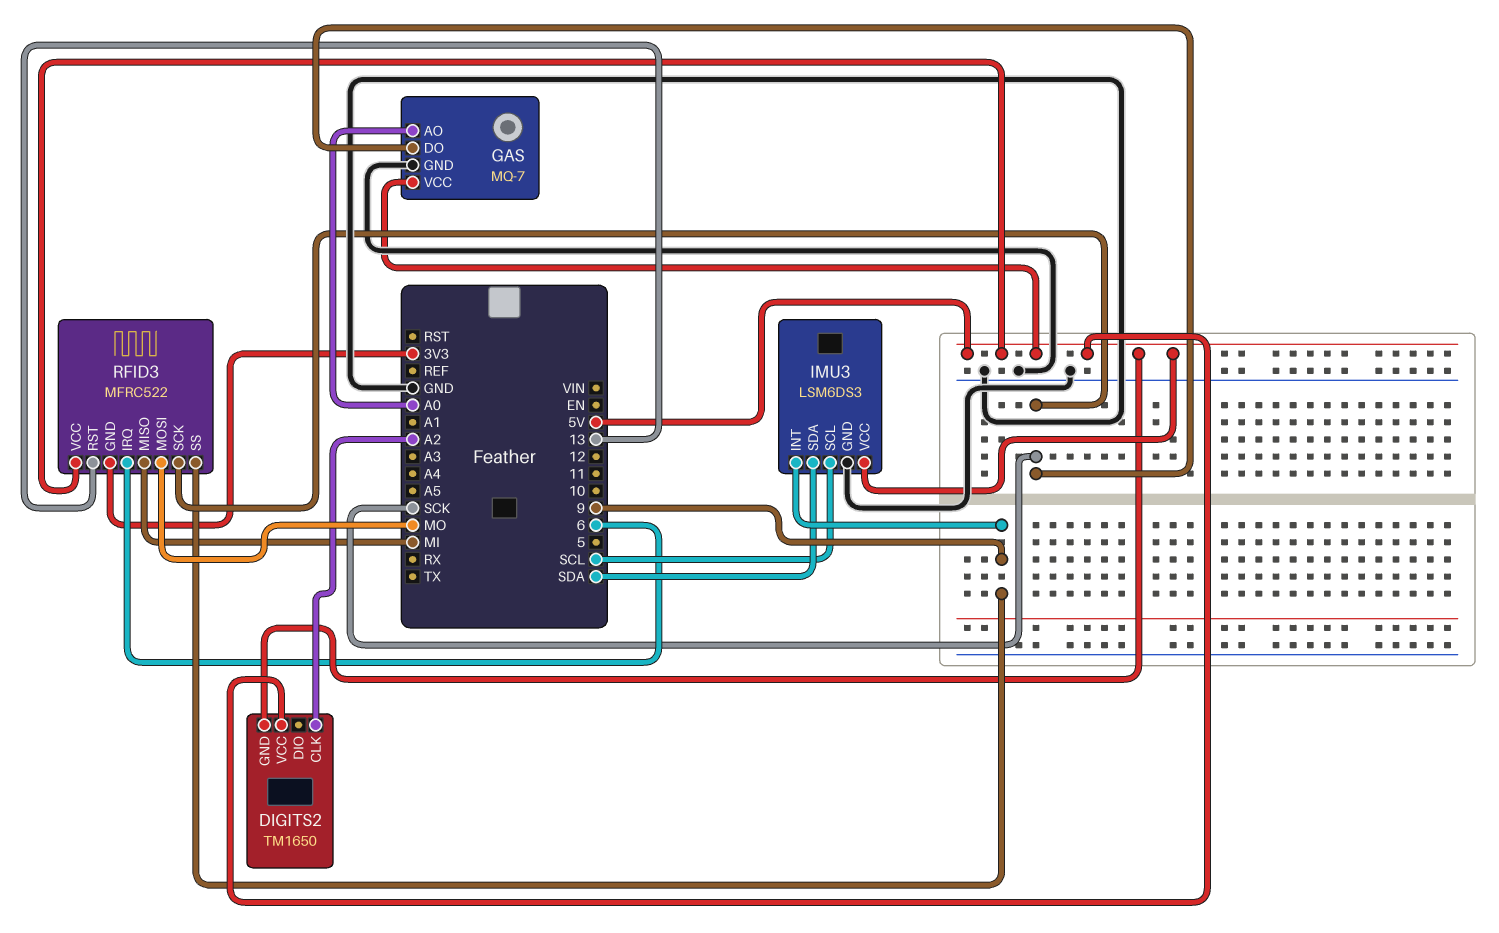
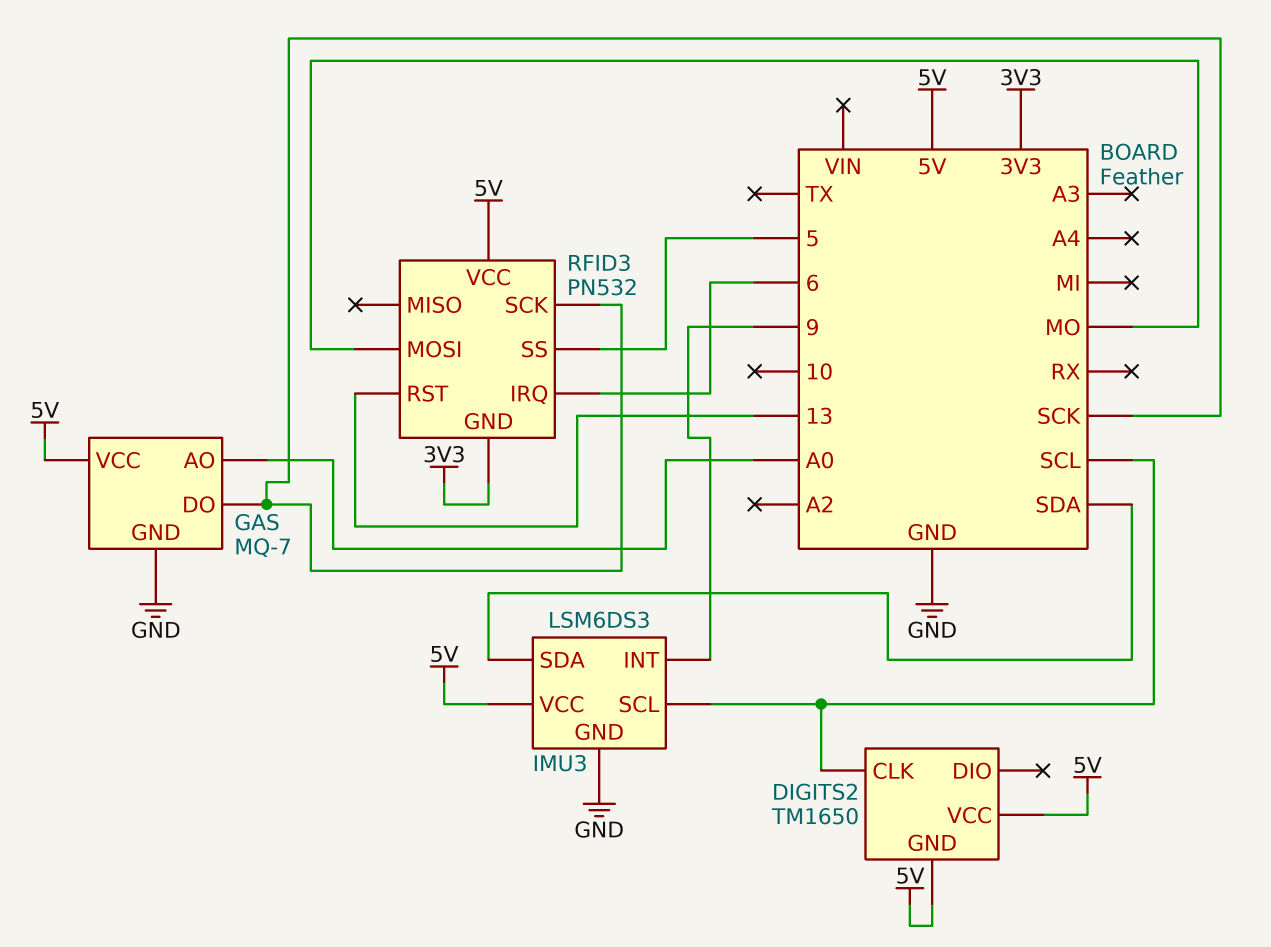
DIGITS2 pin CLK: A2 -> SCL
RFID3: MFRC522 -> PN532
RFID3 pin MISO: MI -> none
RFID3 pin SS: 9 -> 5

